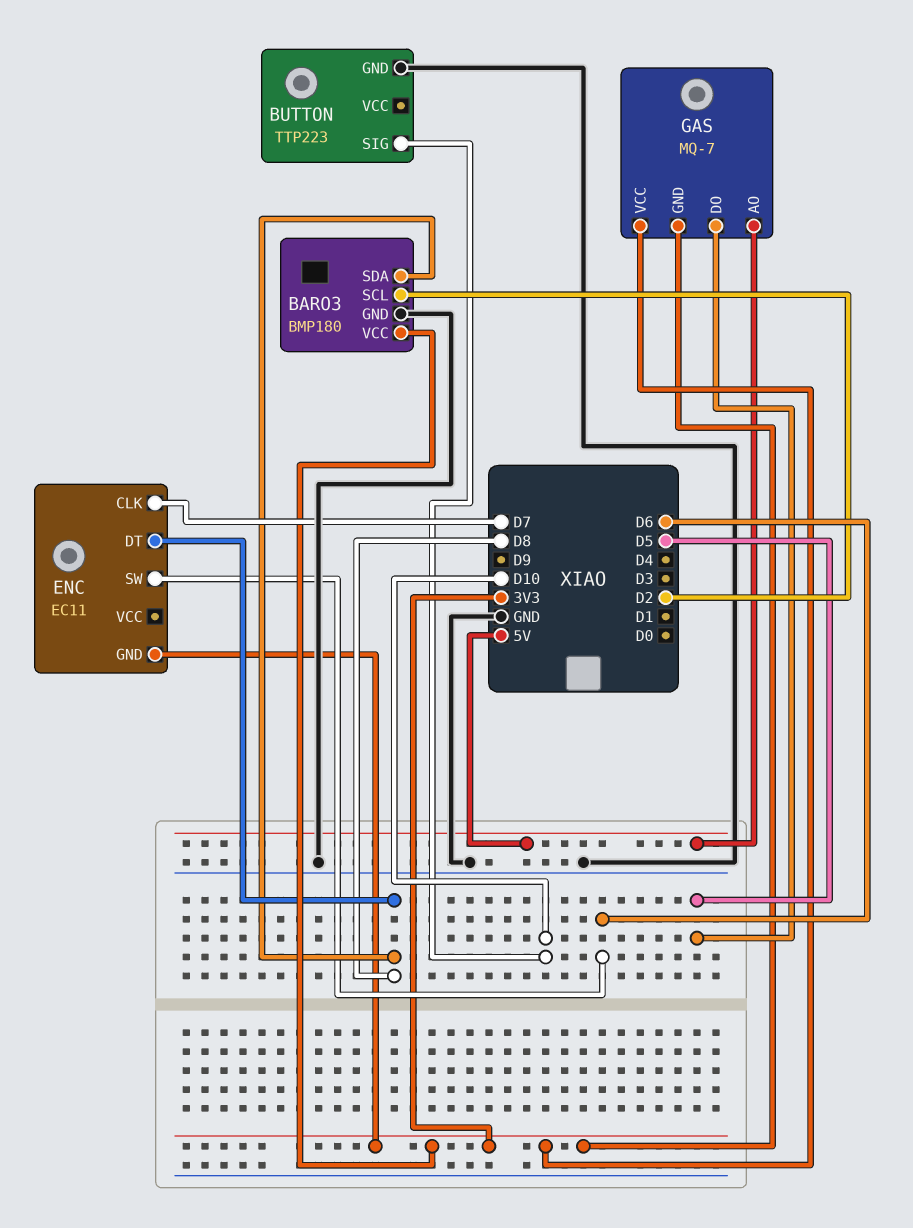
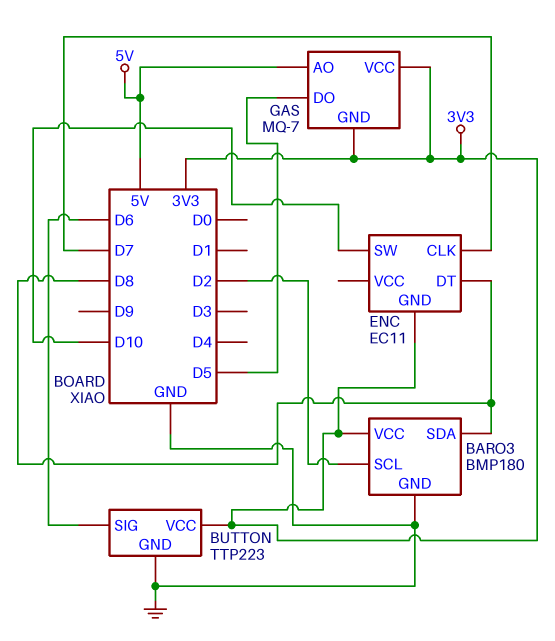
BUTTON pin SIG: D10 -> D6
BUTTON pin VCC: none -> 3V3
ENC pin SW: D6 -> D10

